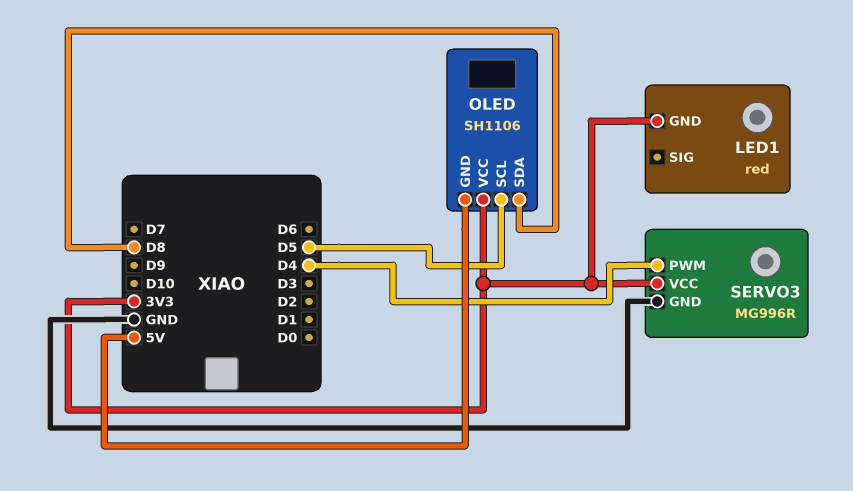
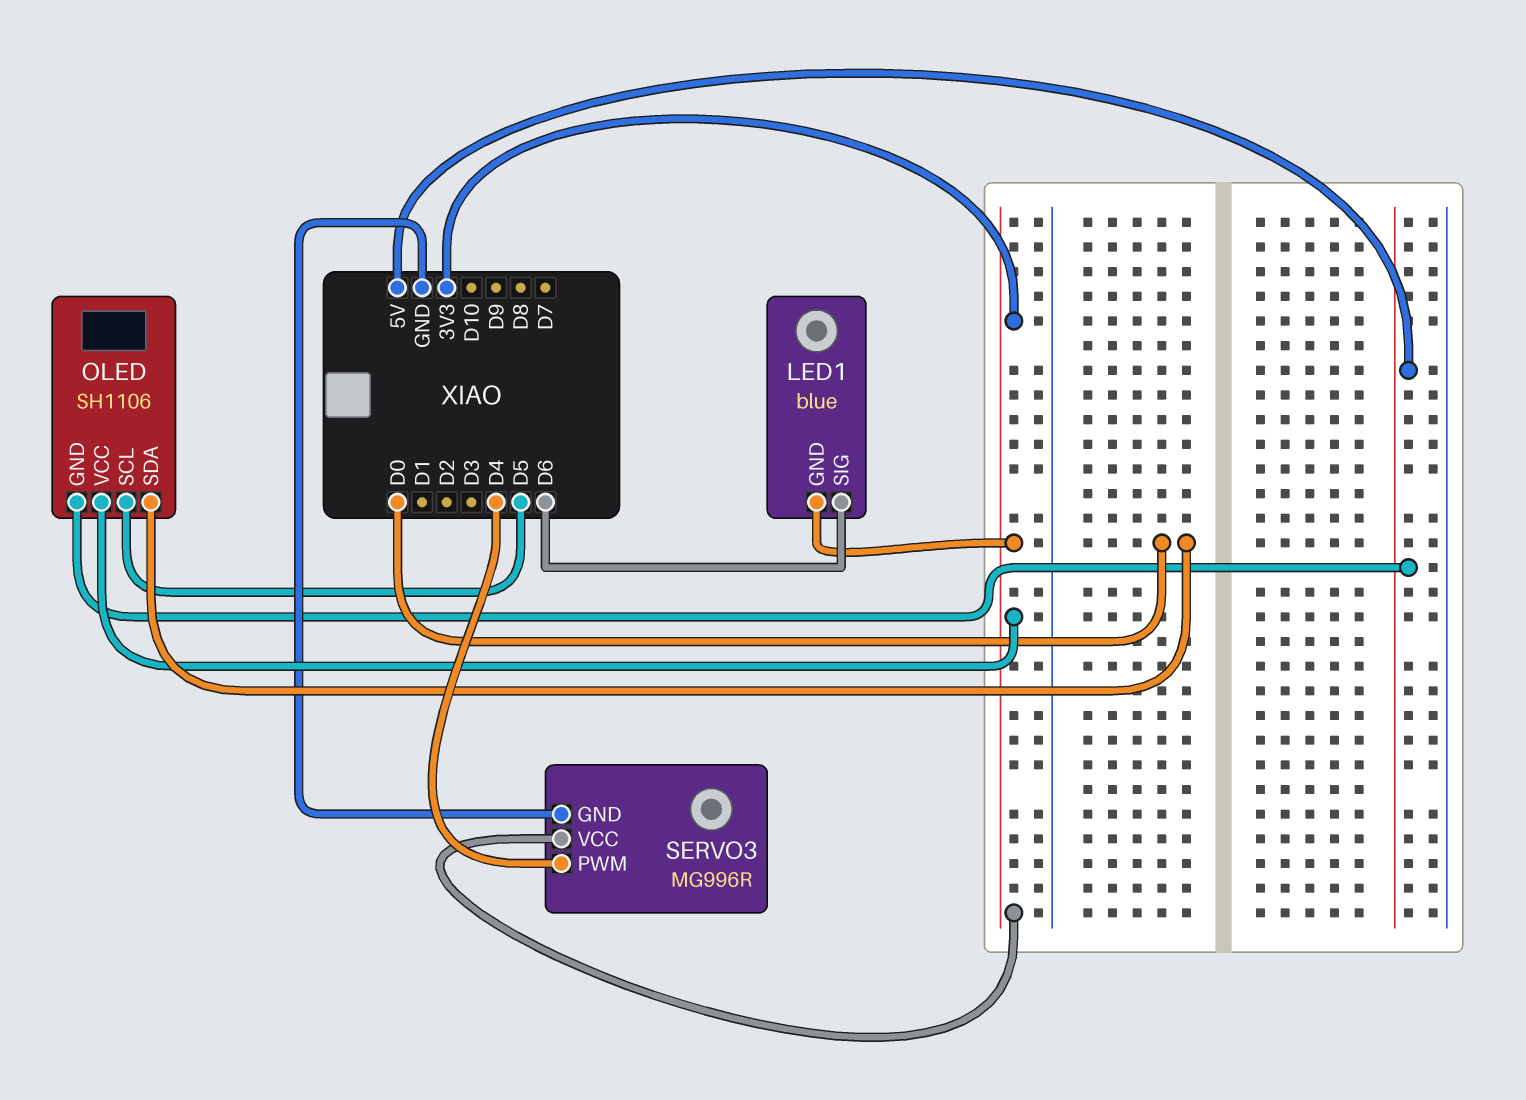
LED1: red -> blue
LED1 pin SIG: none -> D6
OLED pin SDA: D8 -> D0

